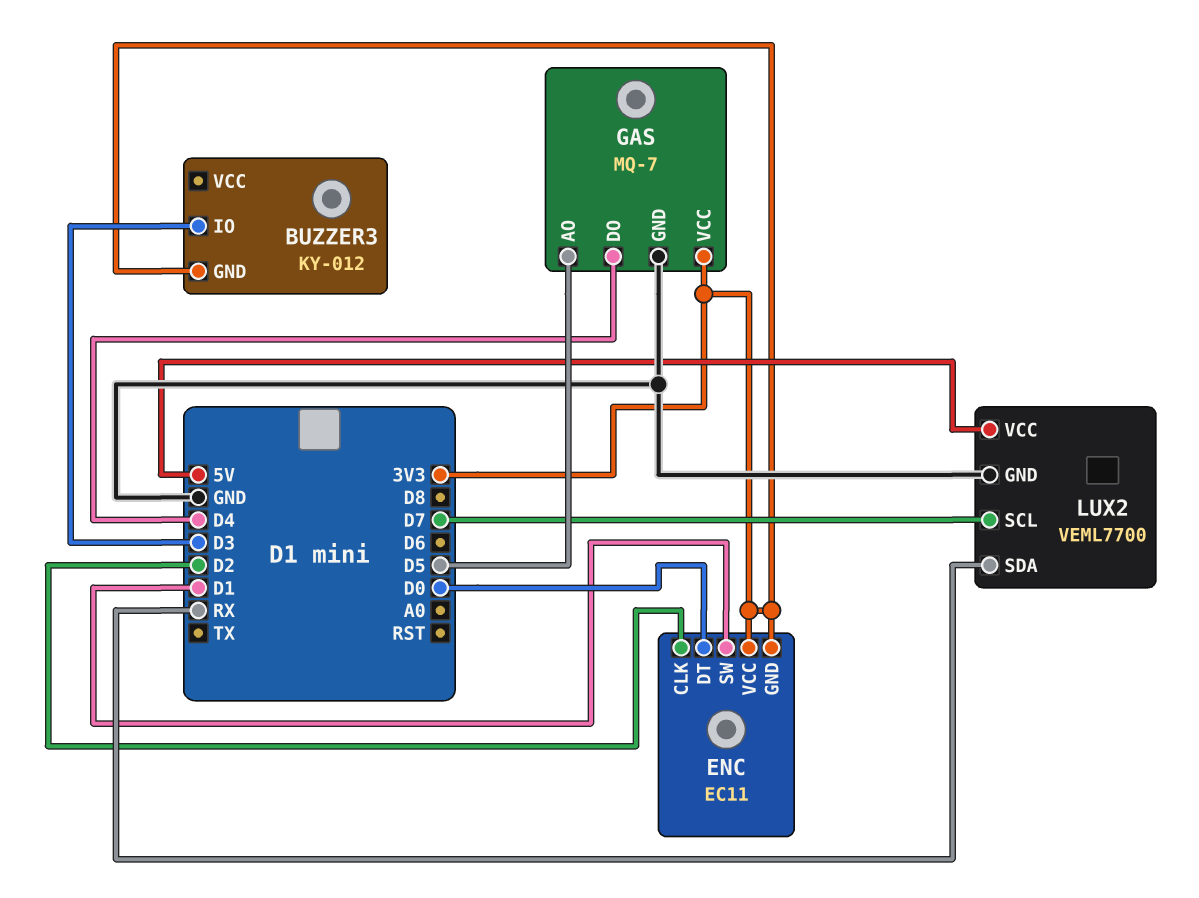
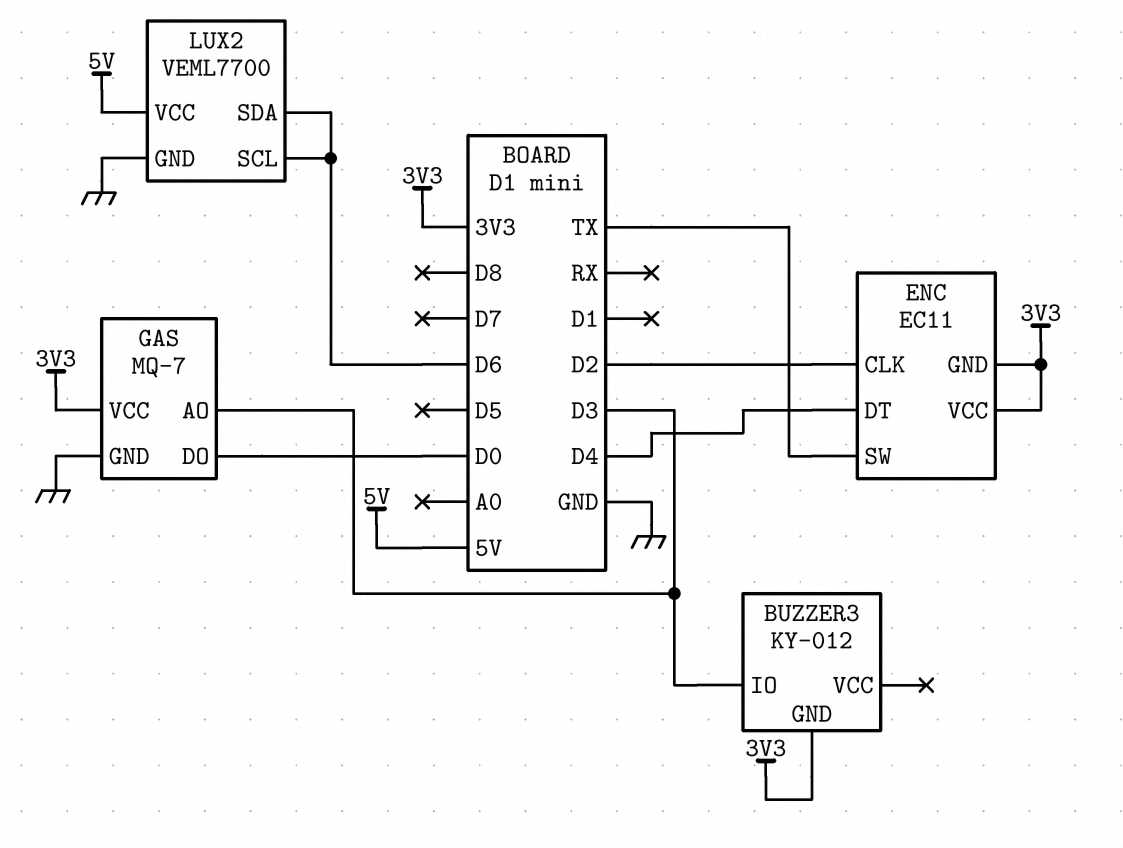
ENC pin DT: D0 -> D4
ENC pin SW: D1 -> TX
GAS pin AO: D5 -> D3
GAS pin DO: D4 -> D0
LUX2 pin SCL: D7 -> D6
LUX2 pin SDA: RX -> D6

